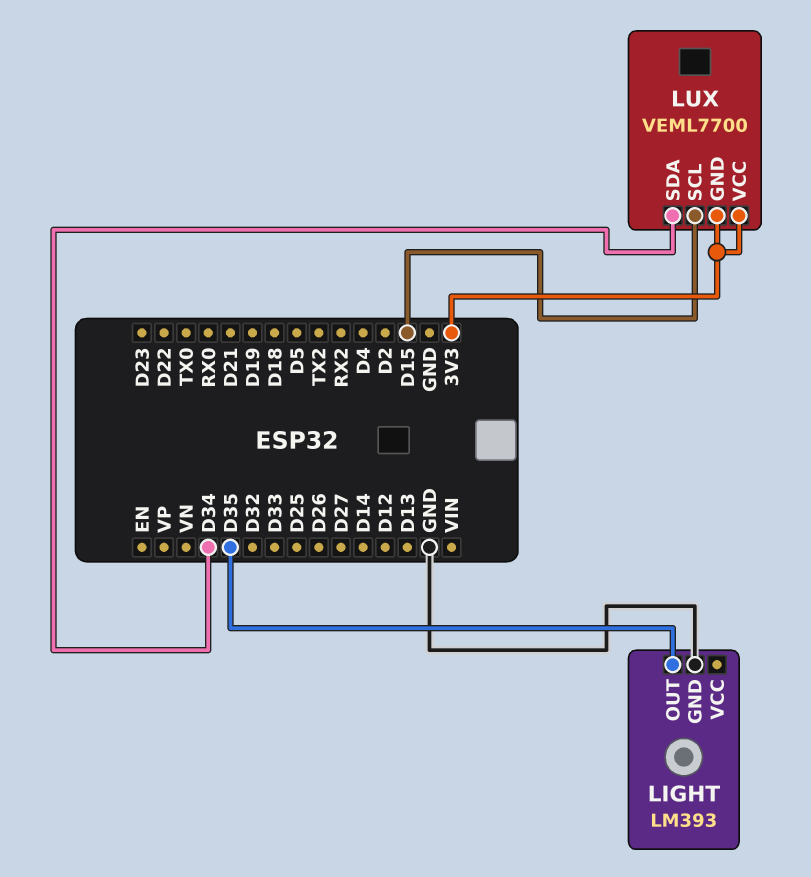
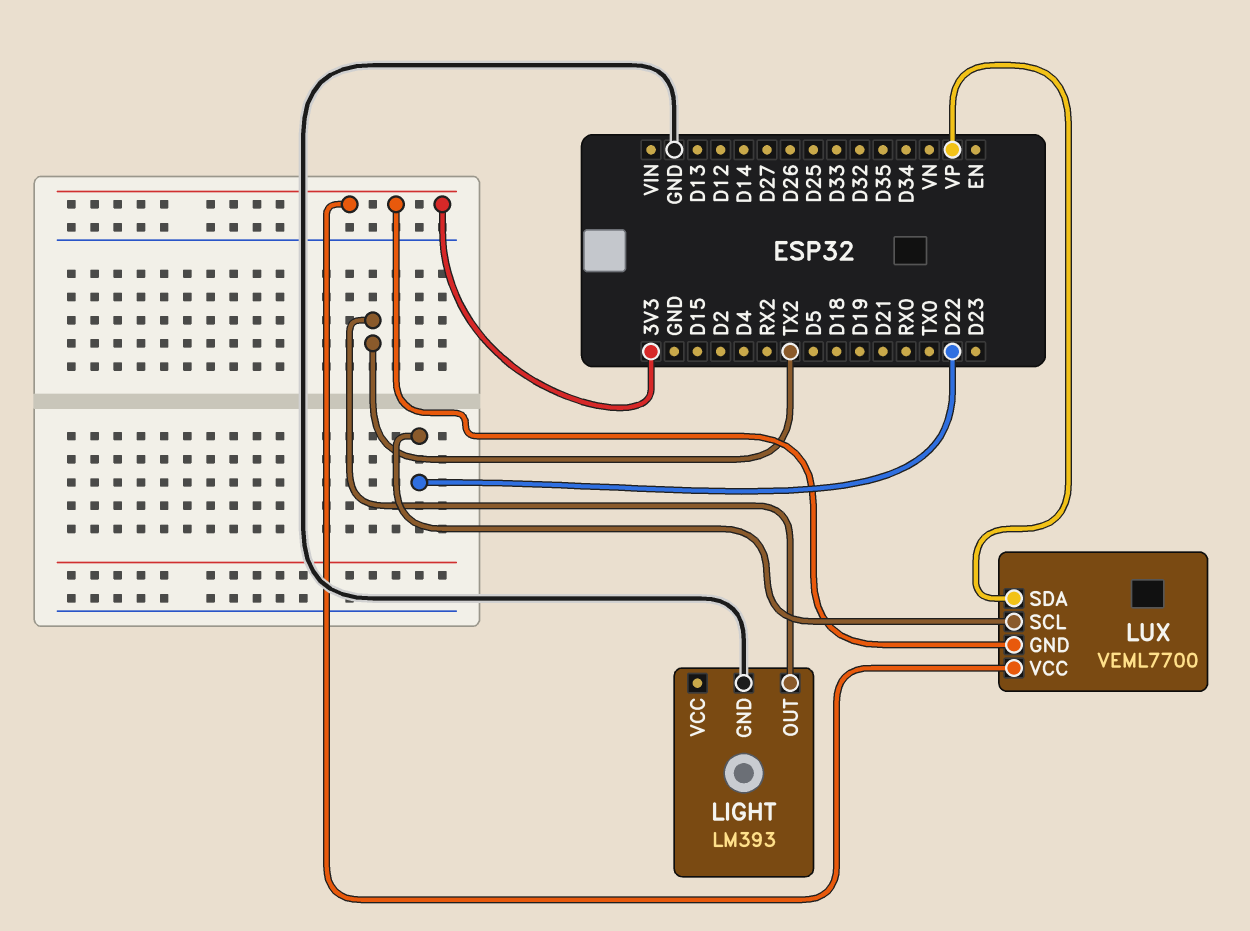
LIGHT pin OUT: D35 -> TX2
LUX pin SCL: D15 -> D22
LUX pin SDA: D34 -> VP

